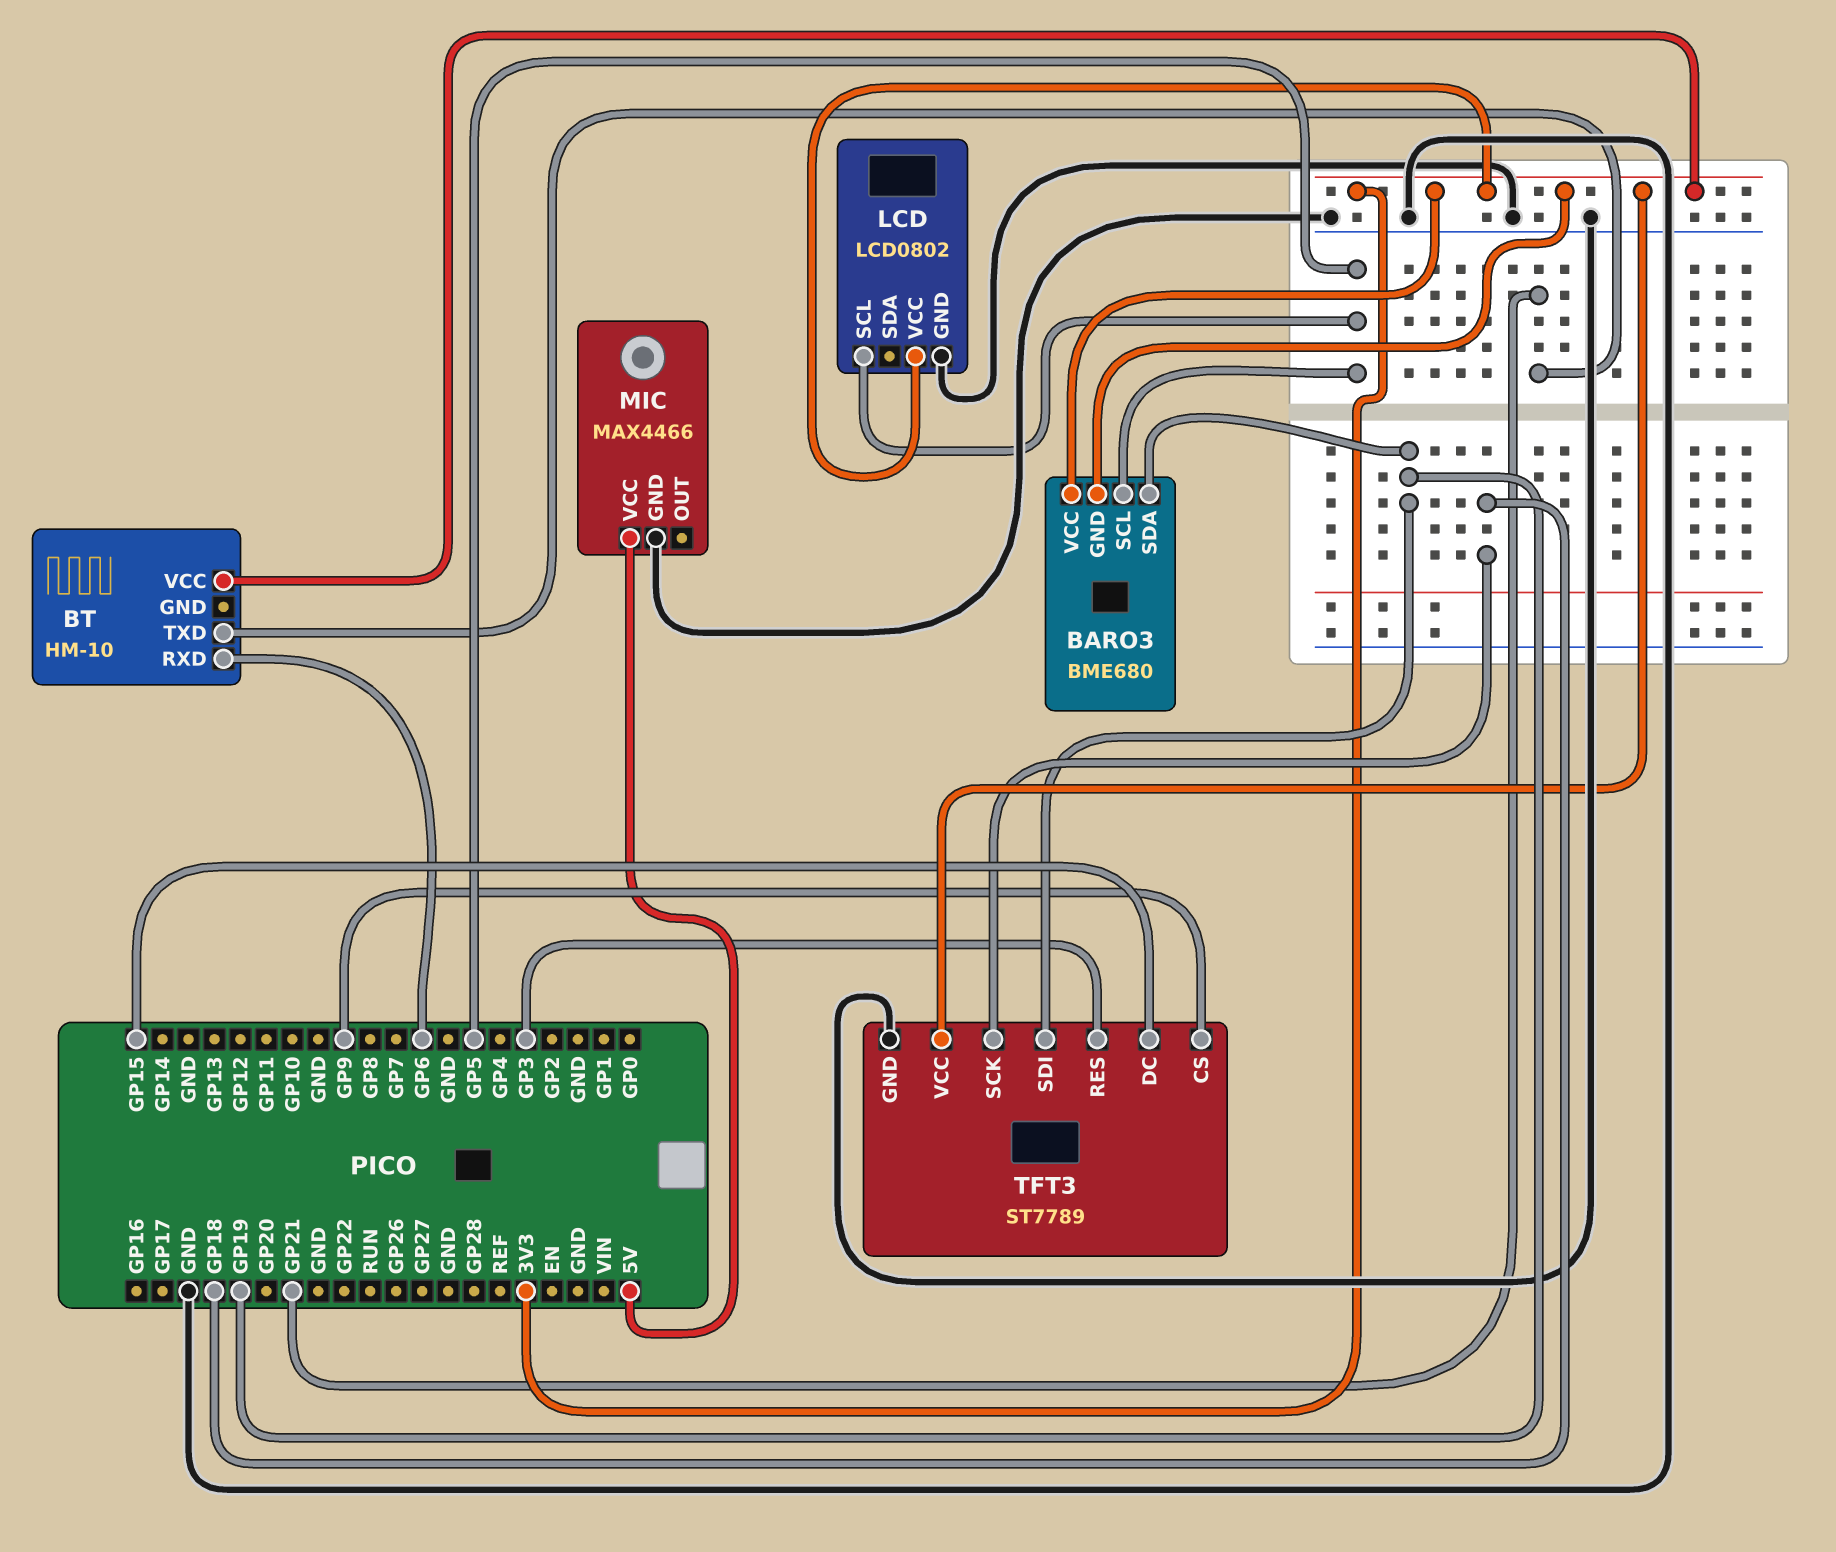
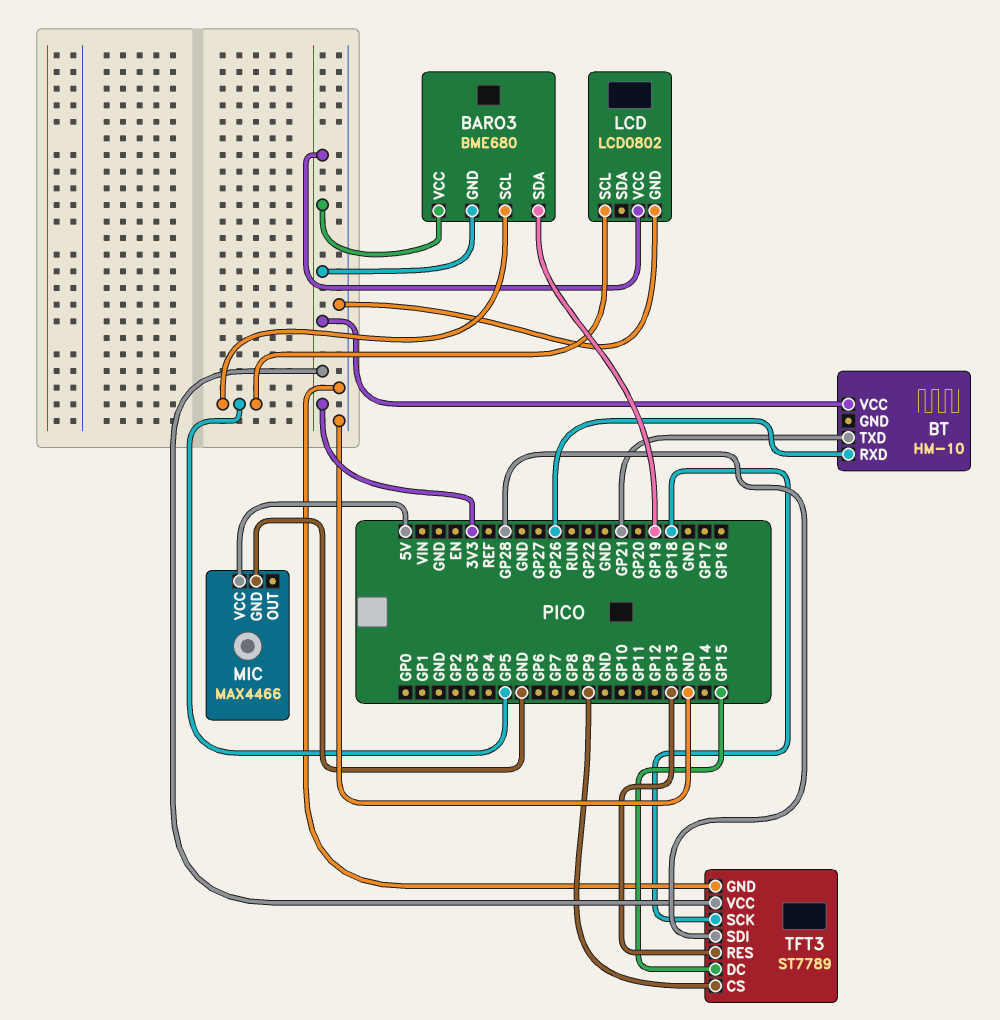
BT pin RXD: GP6 -> GP26
TFT3 pin RES: GP3 -> GP13
TFT3 pin SDI: GP19 -> GP28

